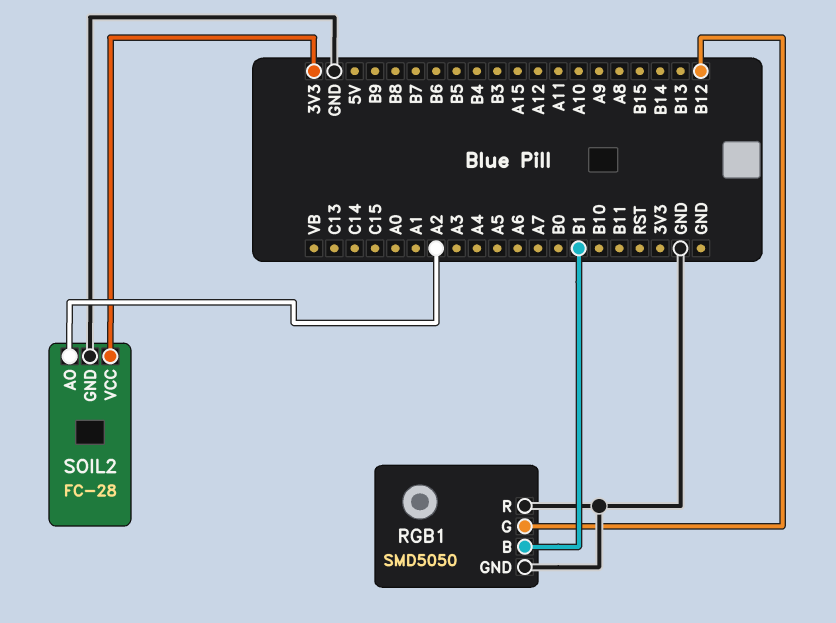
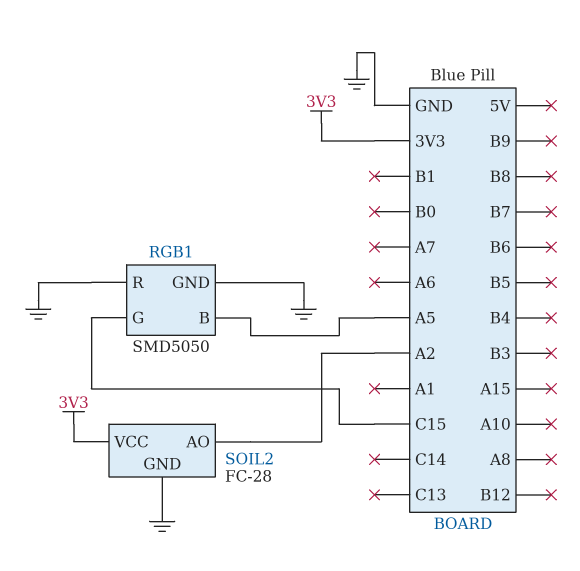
RGB1 pin B: B1 -> A5
RGB1 pin G: B12 -> C15

